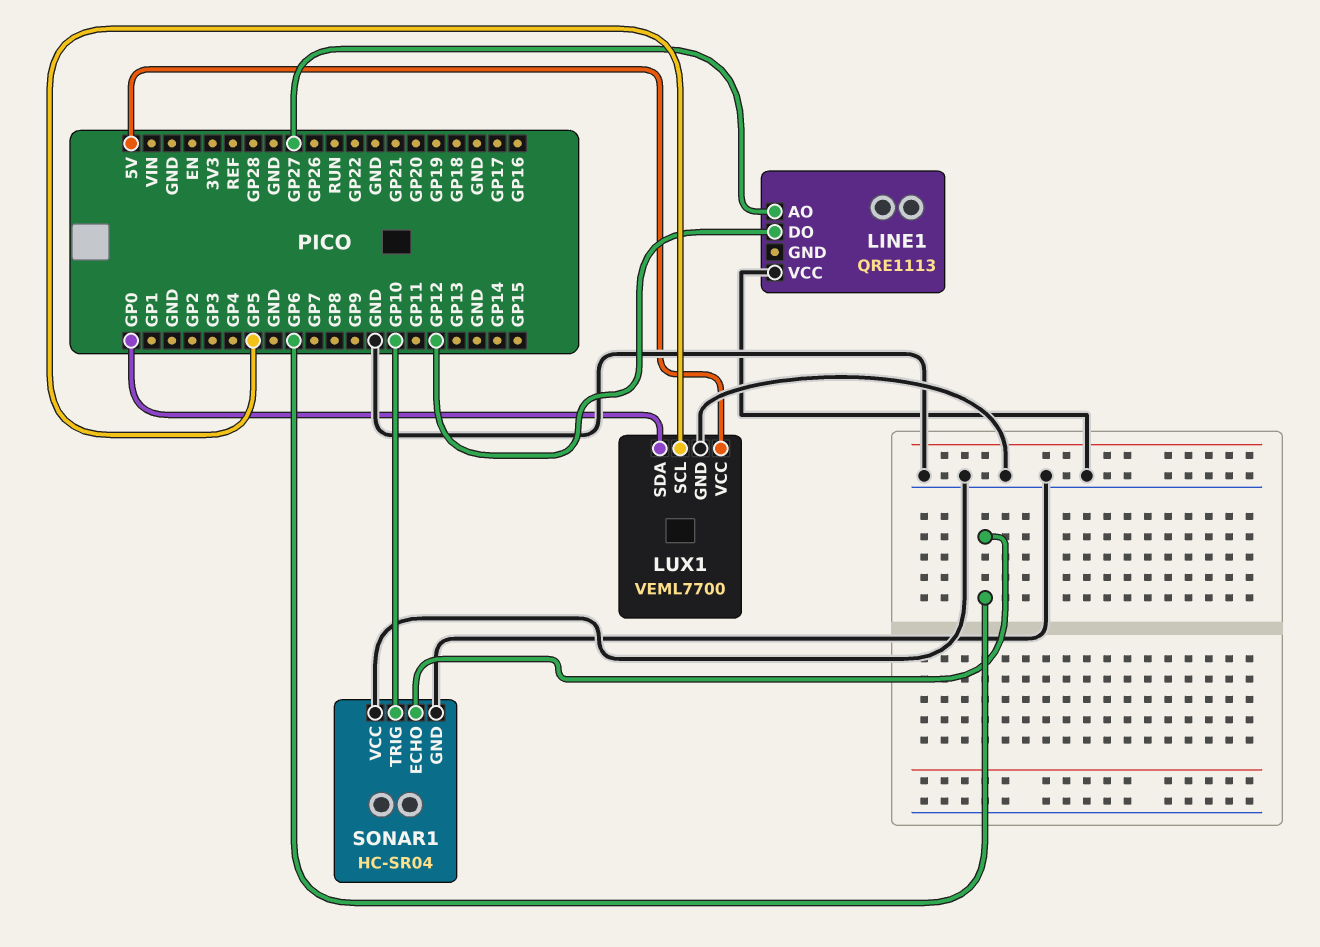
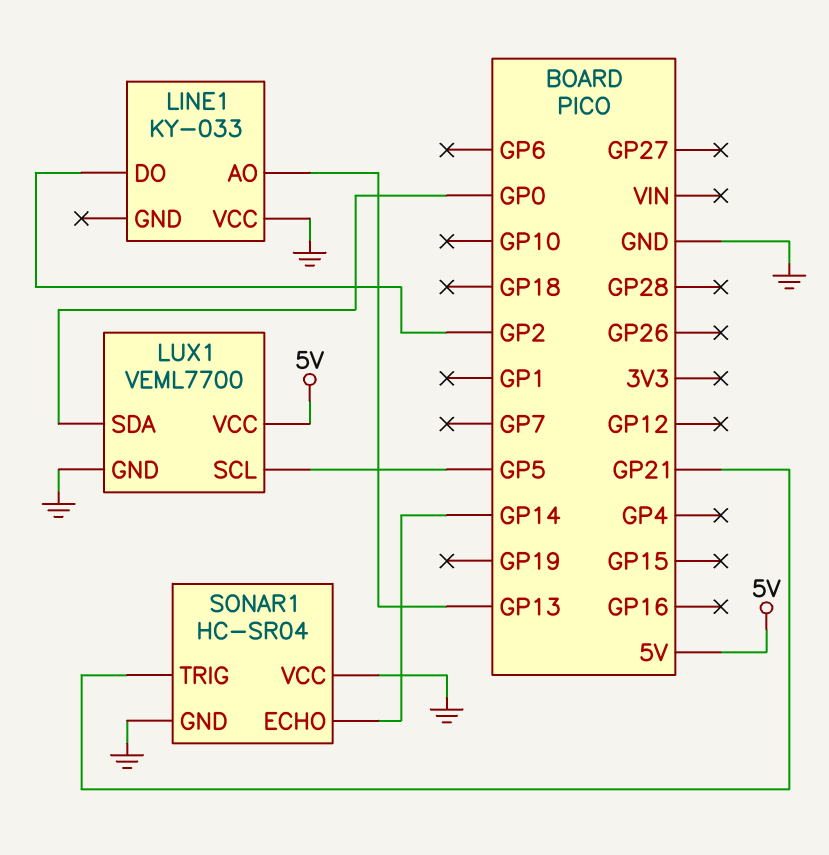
LINE1: QRE1113 -> KY-033
LINE1 pin AO: GP27 -> GP13
LINE1 pin DO: GP12 -> GP2
SONAR1 pin ECHO: GP6 -> GP14
SONAR1 pin TRIG: GP10 -> GP21

